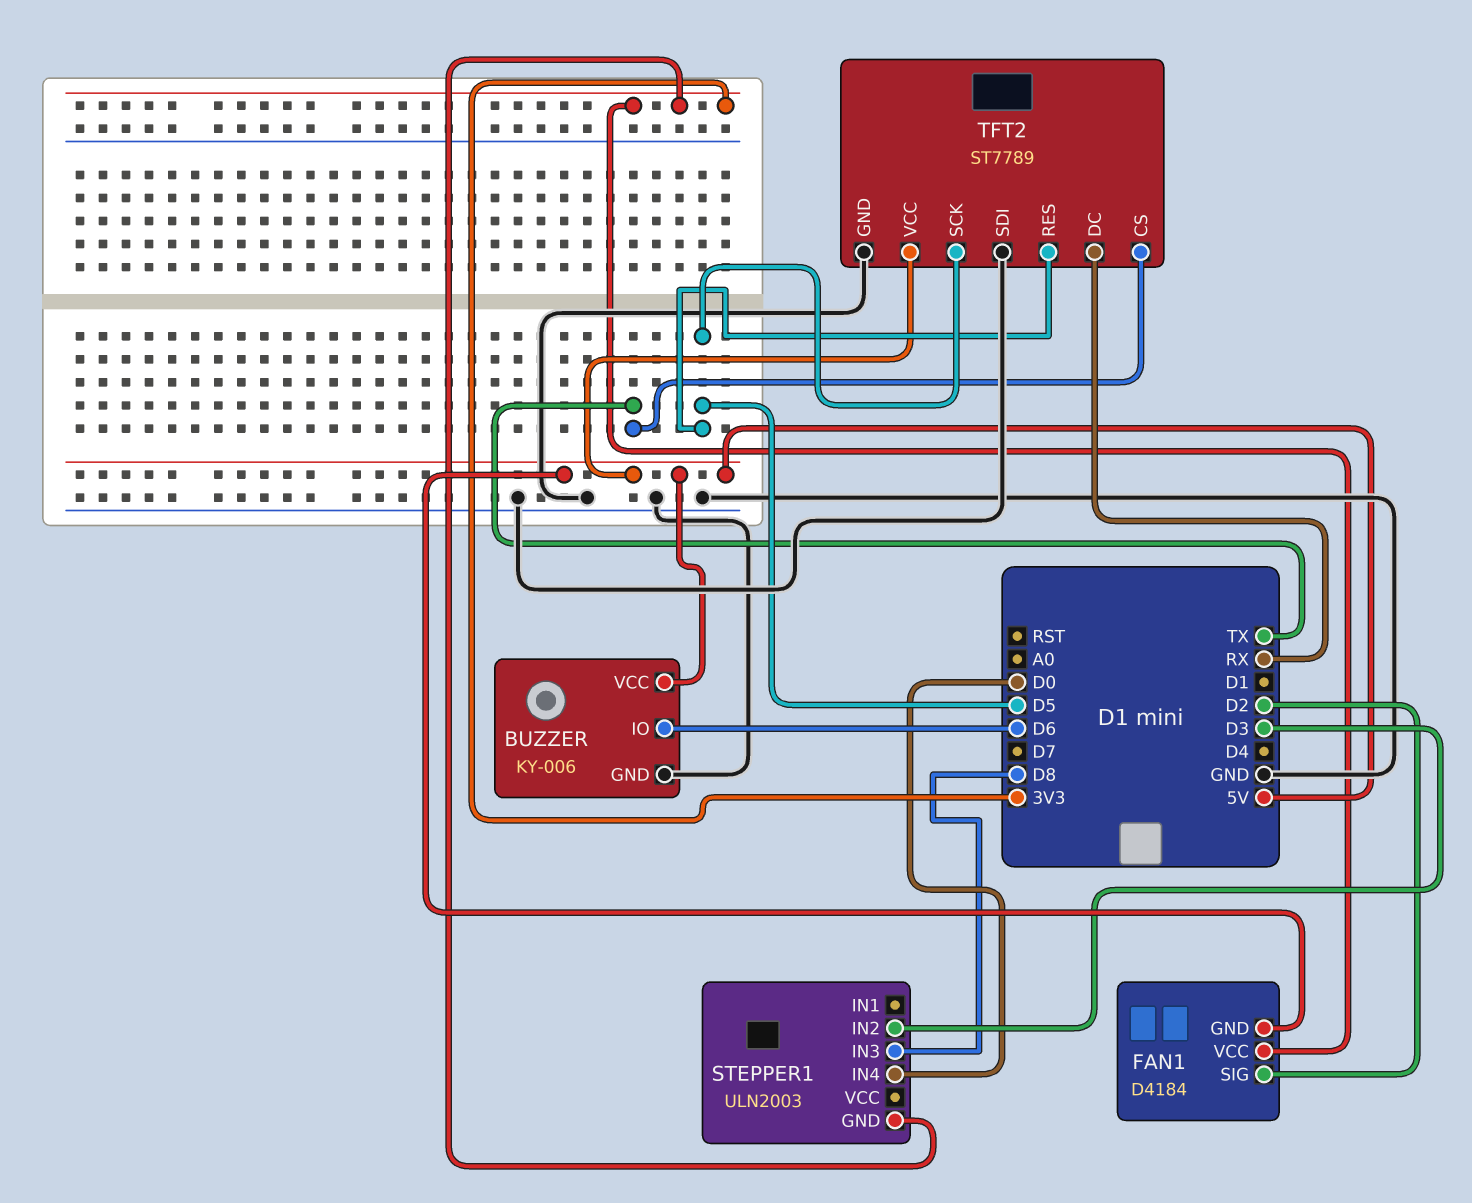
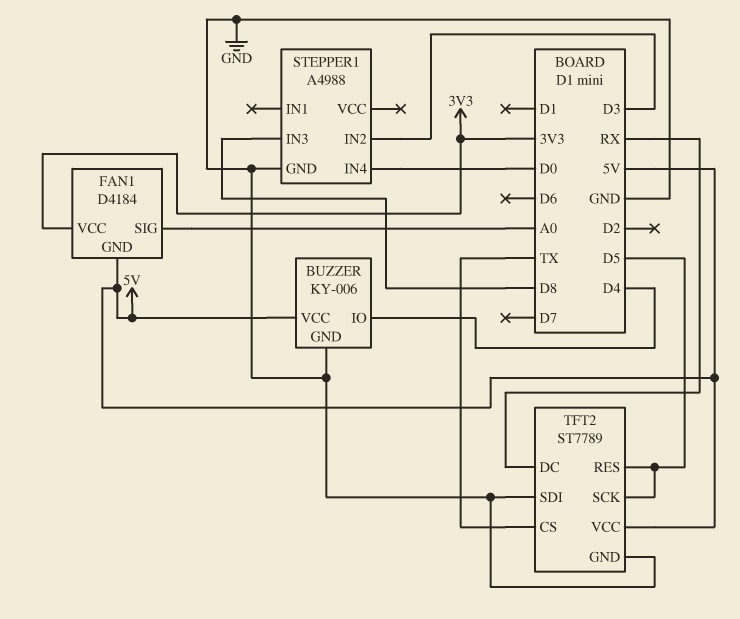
BUZZER pin IO: D6 -> D4
FAN1 pin SIG: D2 -> A0
STEPPER1: ULN2003 -> A4988
STEPPER1 pin GND: 3V3 -> GND

